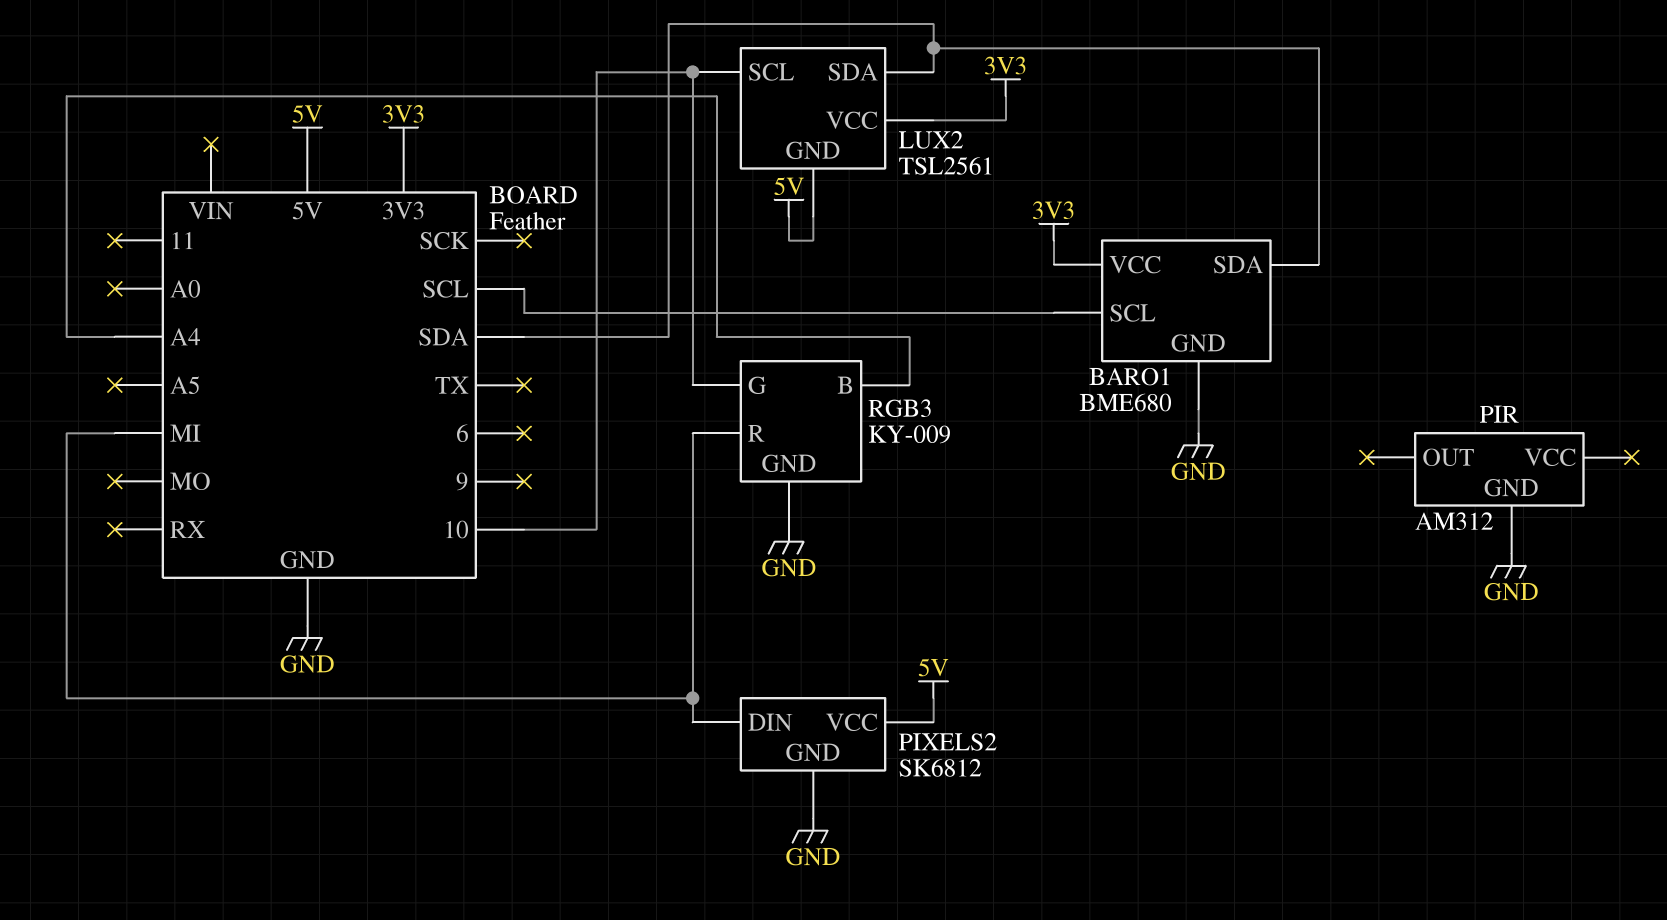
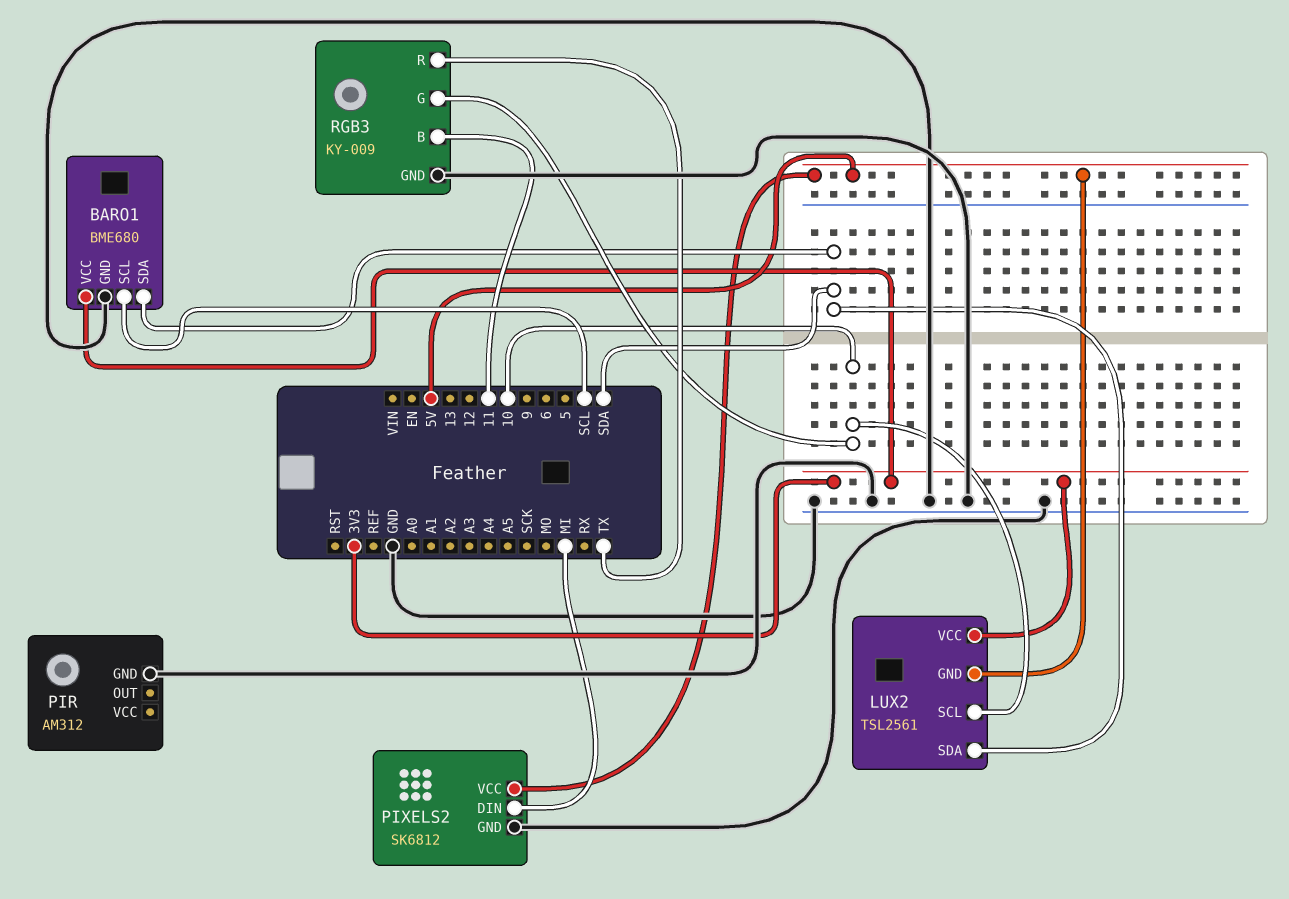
RGB3 pin B: A4 -> 11
RGB3 pin R: MI -> TX

